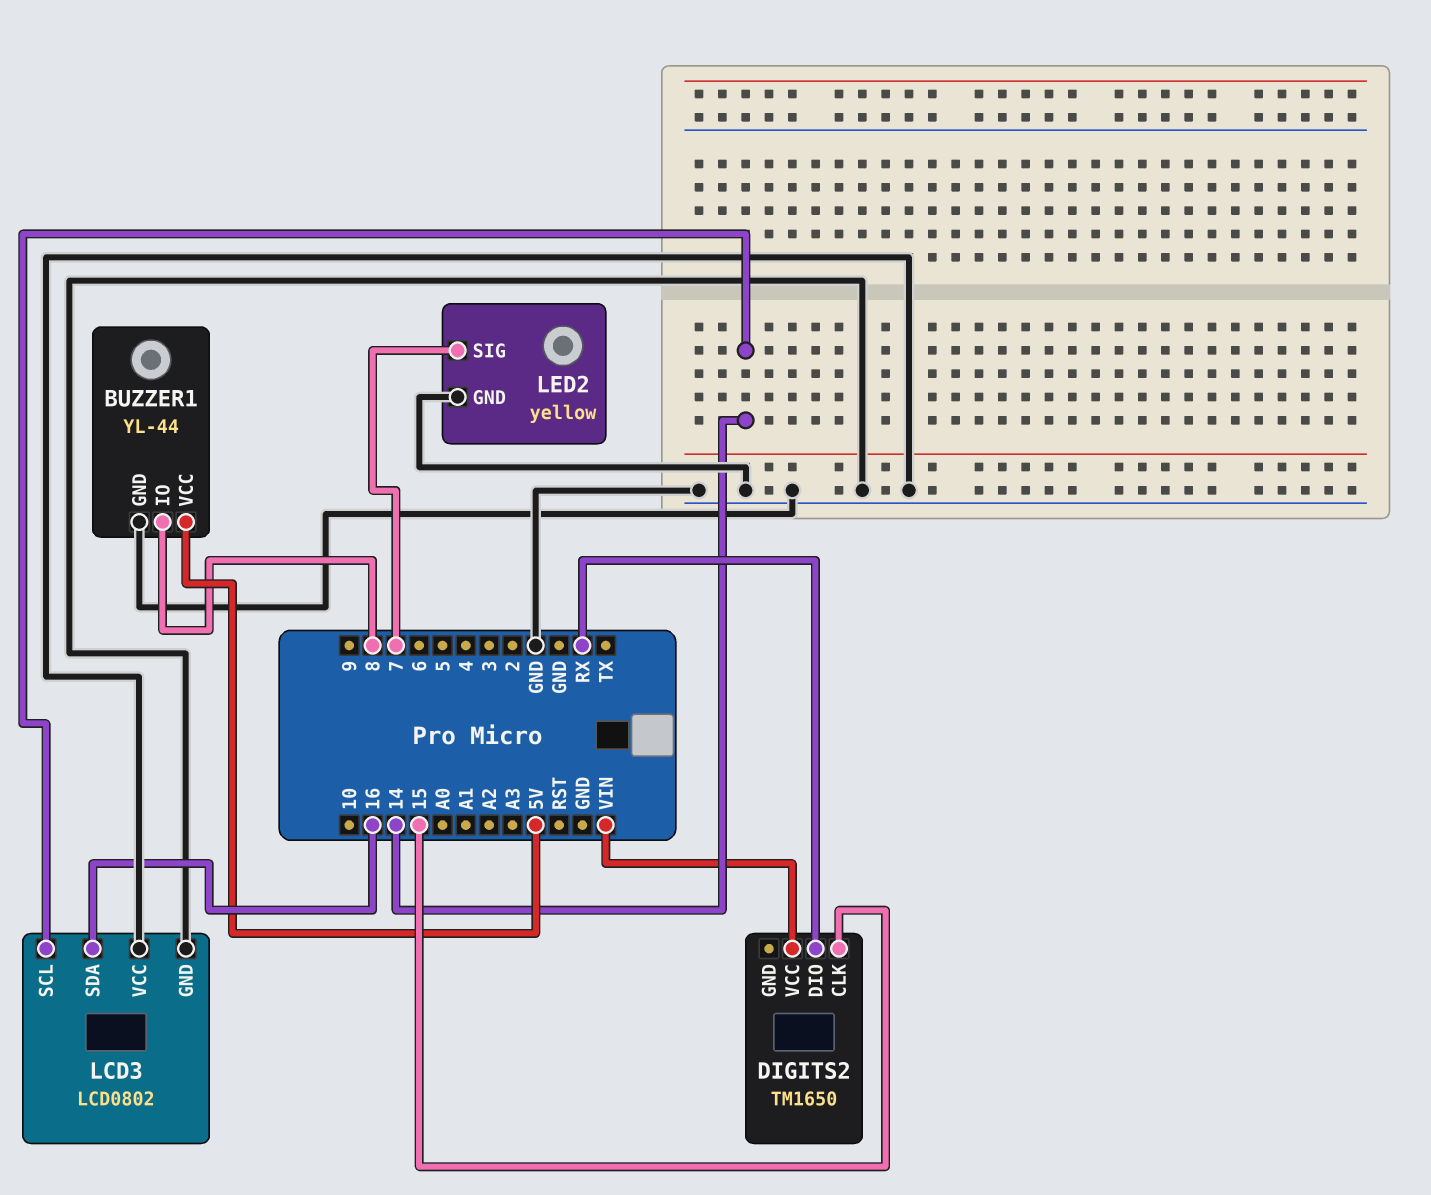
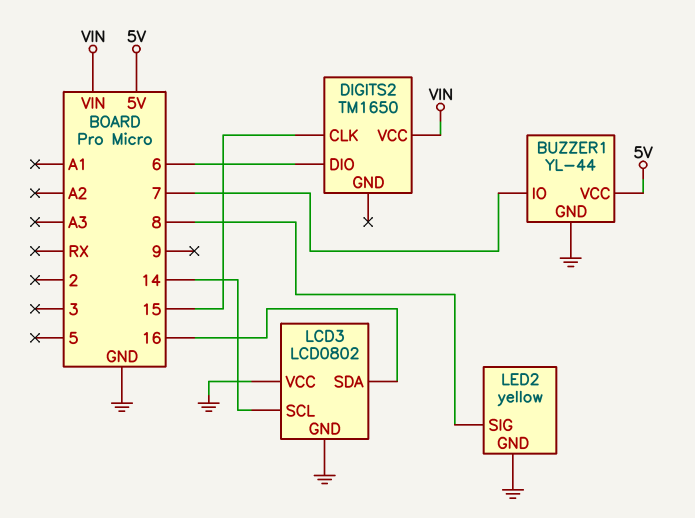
BUZZER1 pin IO: 8 -> 7
DIGITS2 pin DIO: RX -> 6
LED2 pin SIG: 7 -> 8

